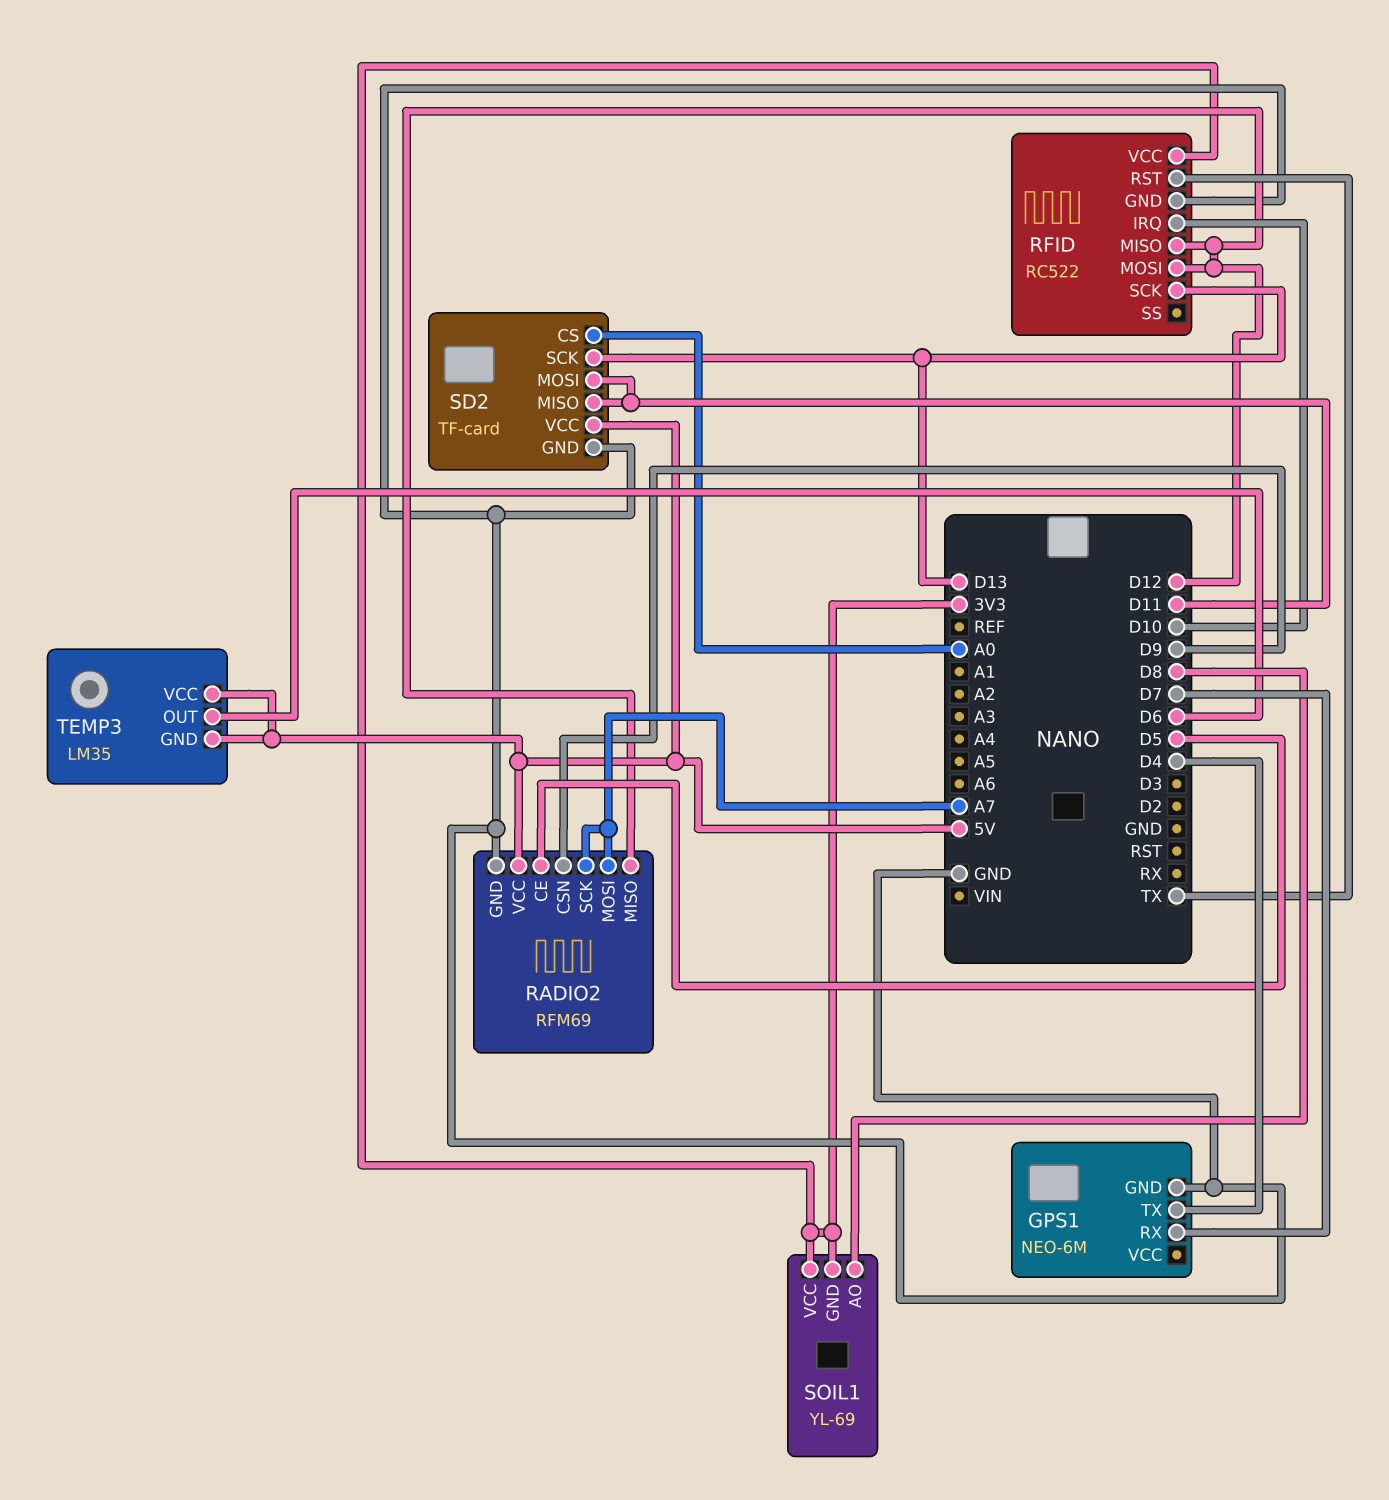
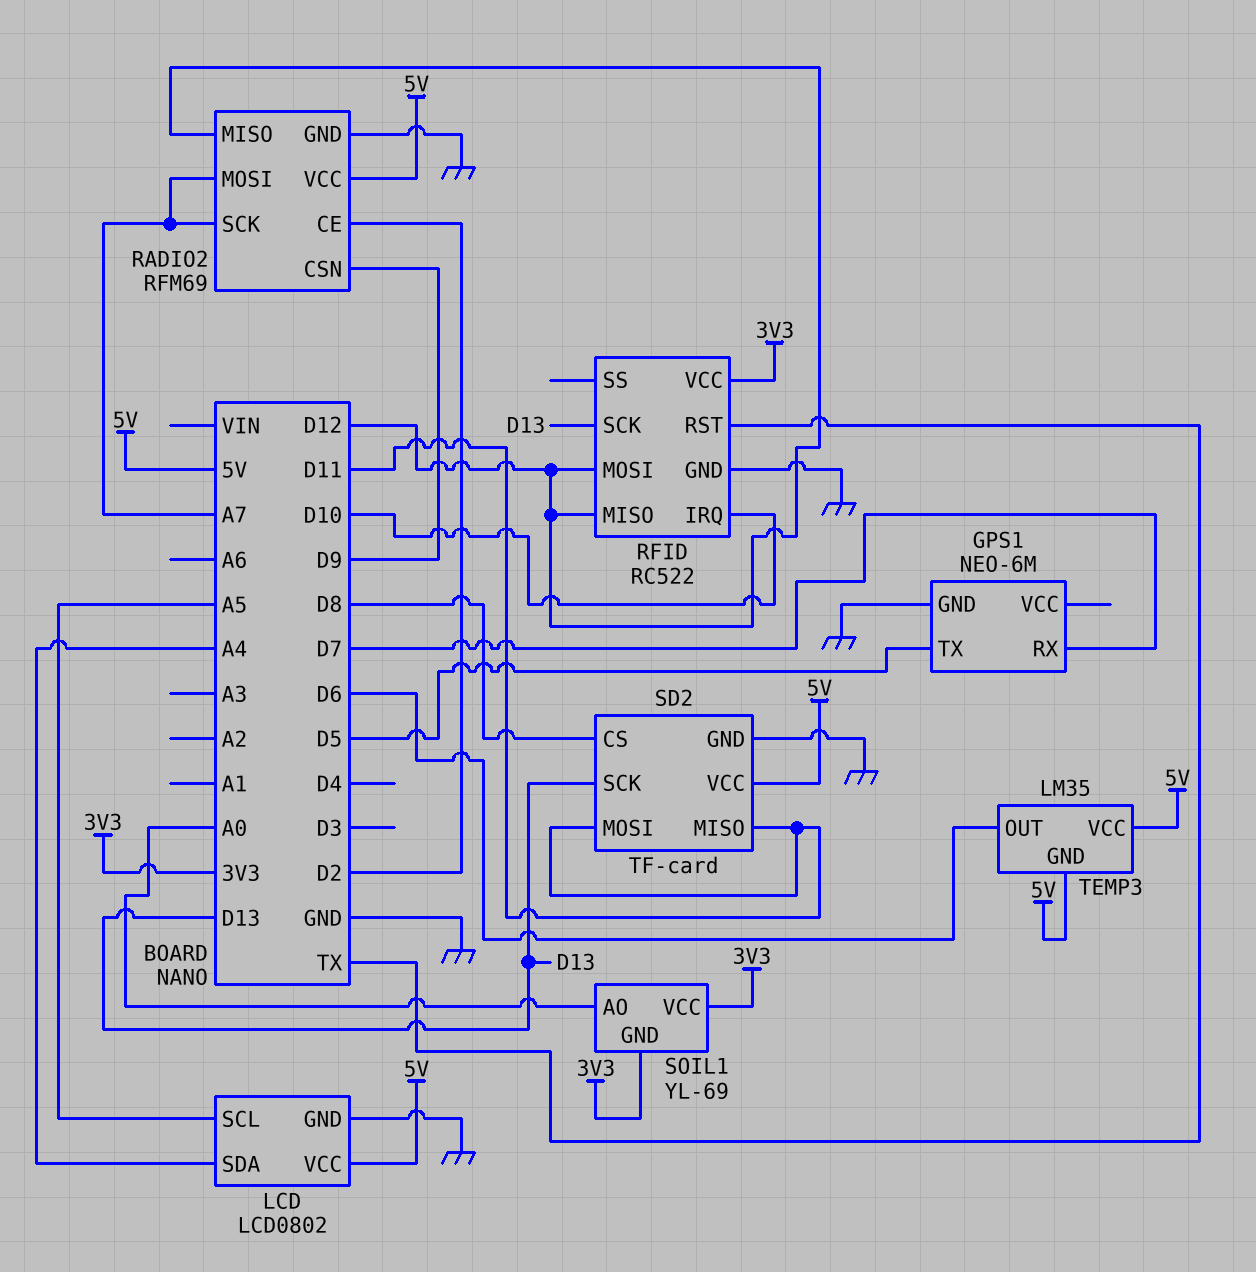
GPS1 pin TX: D4 -> D5
LCD: none -> LCD0802
LCD pin GND: none -> GND
LCD pin SCL: none -> A5
LCD pin SDA: none -> A4
LCD pin VCC: none -> 5V
RADIO2 pin CE: D5 -> D2
SD2 pin CS: A0 -> D8
SOIL1 pin AO: D8 -> A0

